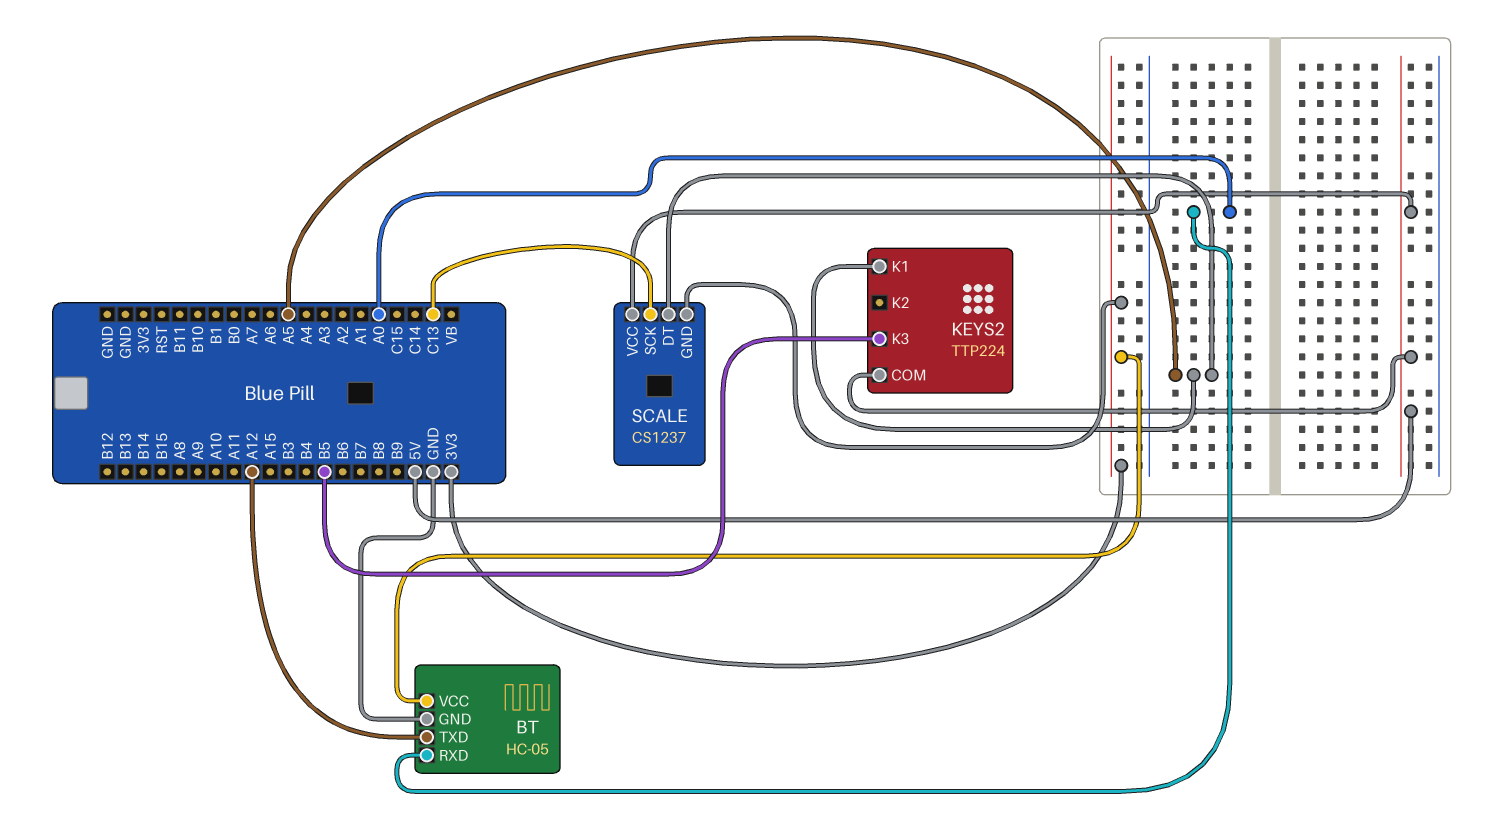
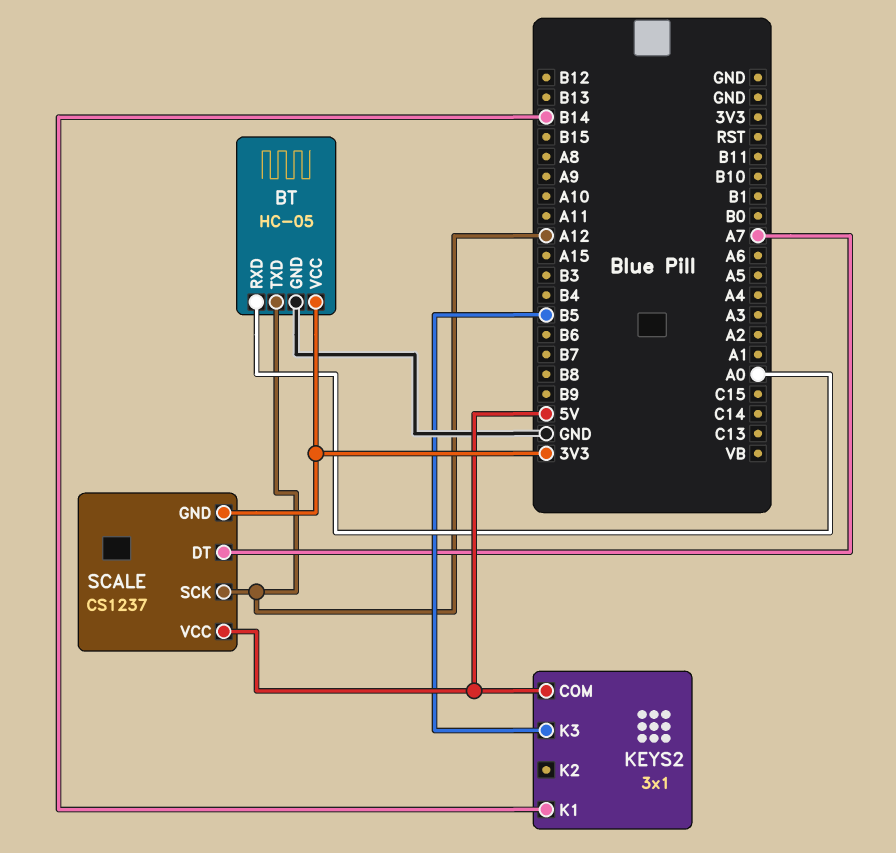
KEYS2: TTP224 -> 3x1
KEYS2 pin K1: A5 -> B14
SCALE pin DT: A5 -> A7
SCALE pin SCK: C13 -> A12

